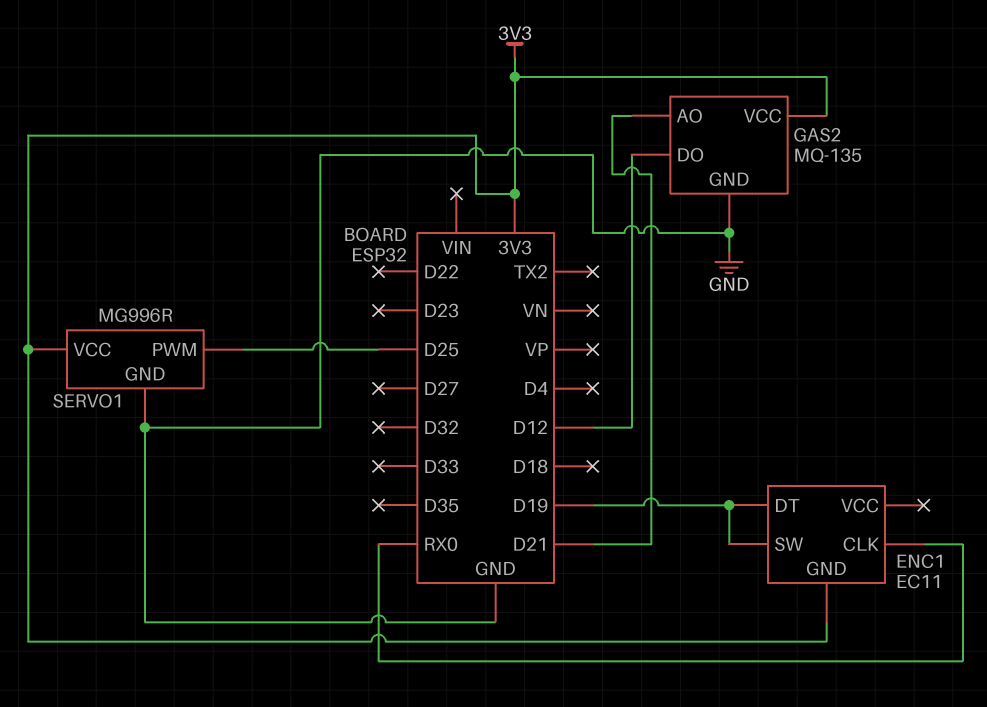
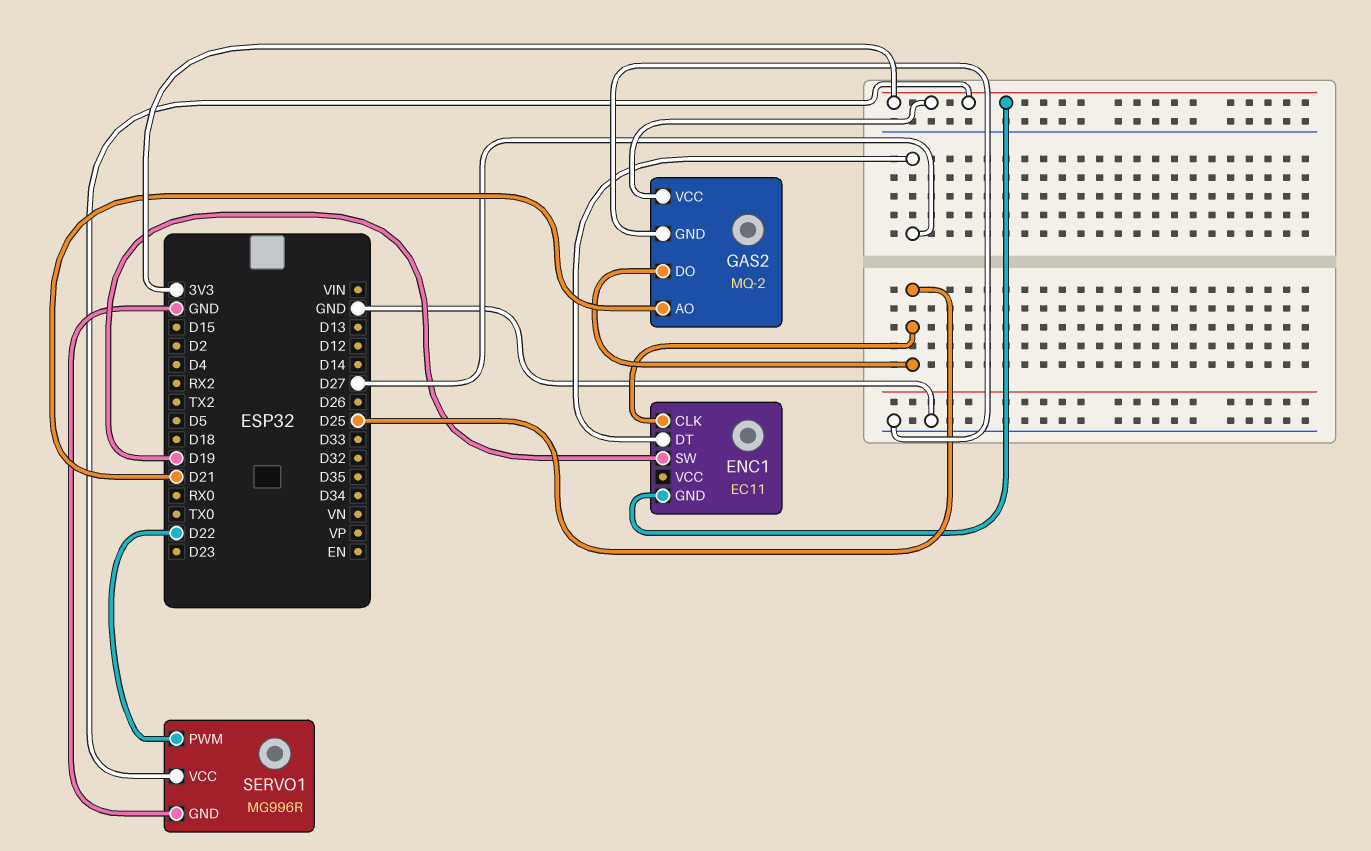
ENC1 pin CLK: RX0 -> D25
ENC1 pin DT: D19 -> D27
GAS2: MQ-135 -> MQ-2
GAS2 pin DO: D12 -> D25
SERVO1 pin PWM: D25 -> D22

